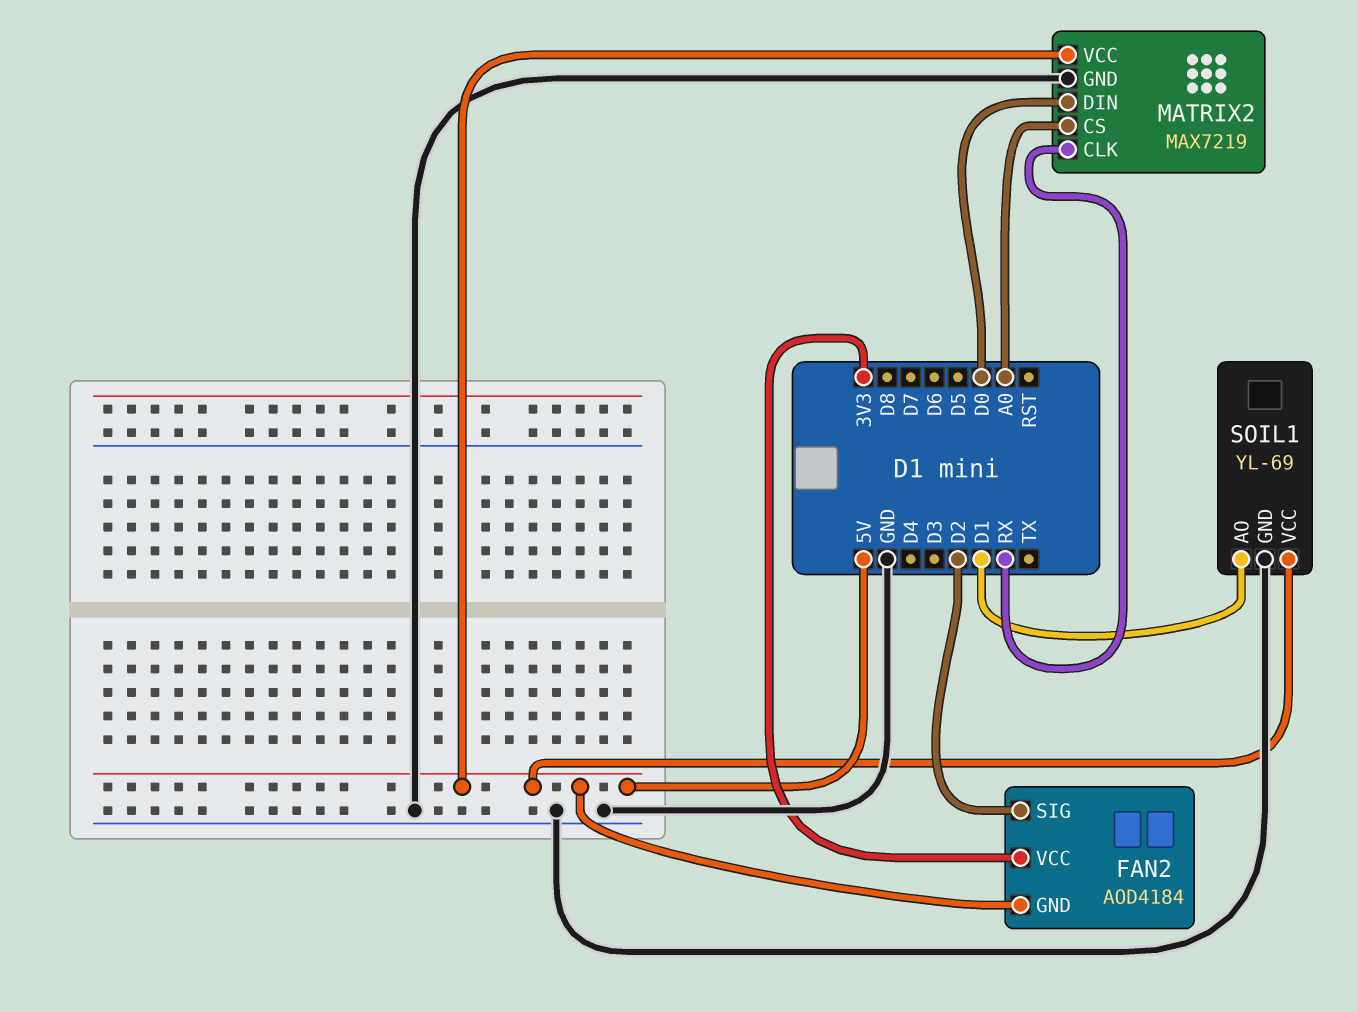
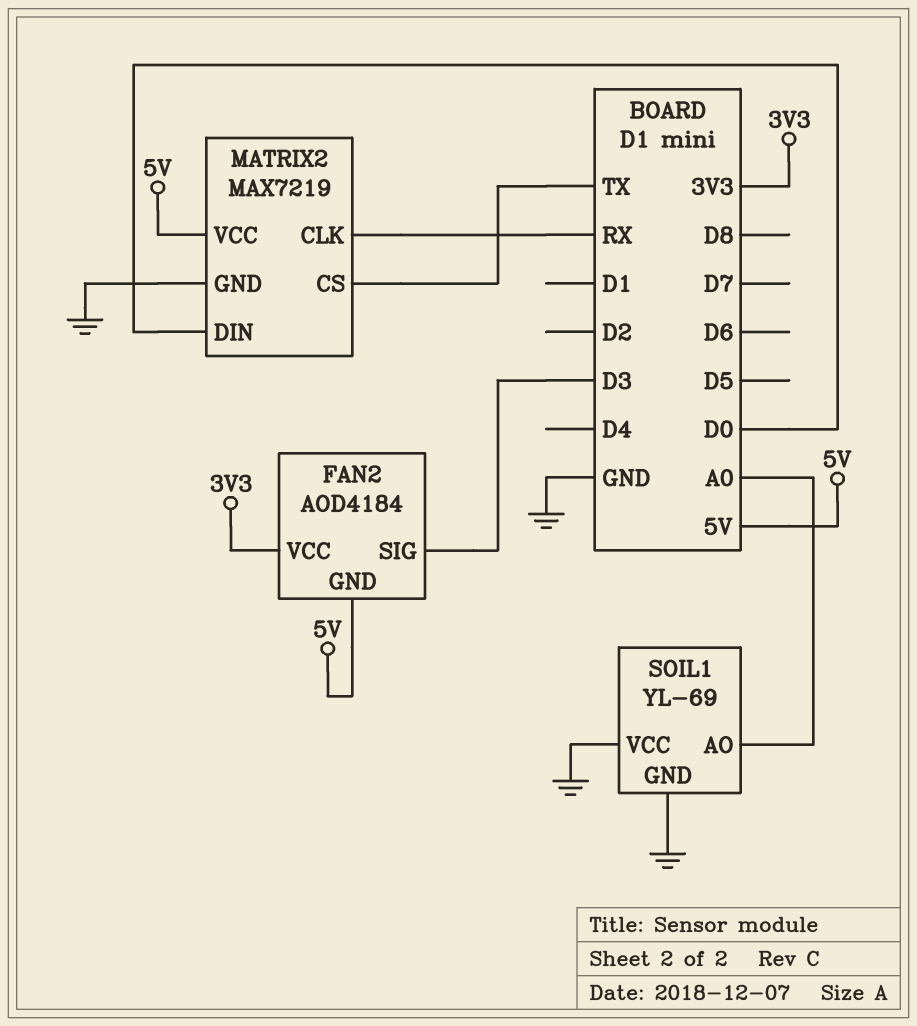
FAN2 pin SIG: D2 -> D3
MATRIX2 pin CS: A0 -> TX
SOIL1 pin AO: D1 -> A0
SOIL1 pin VCC: 5V -> GND

